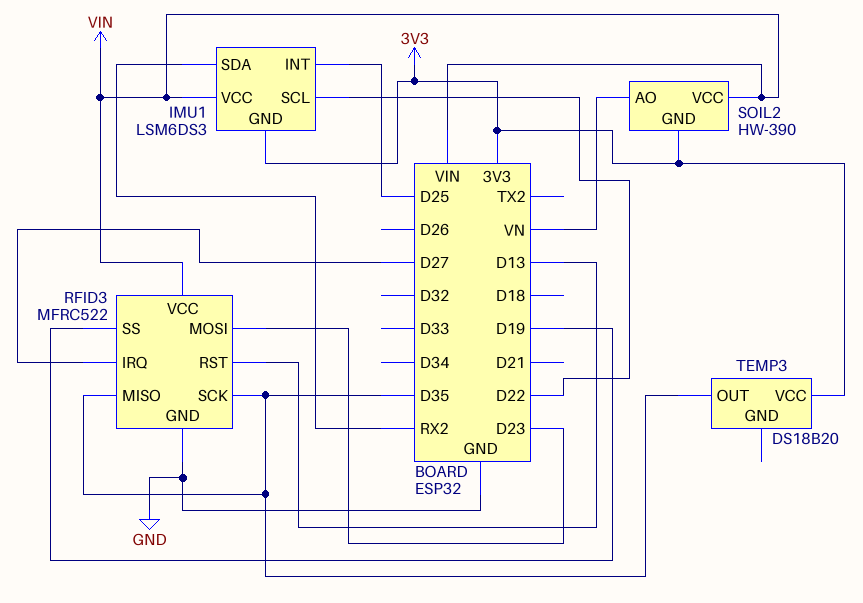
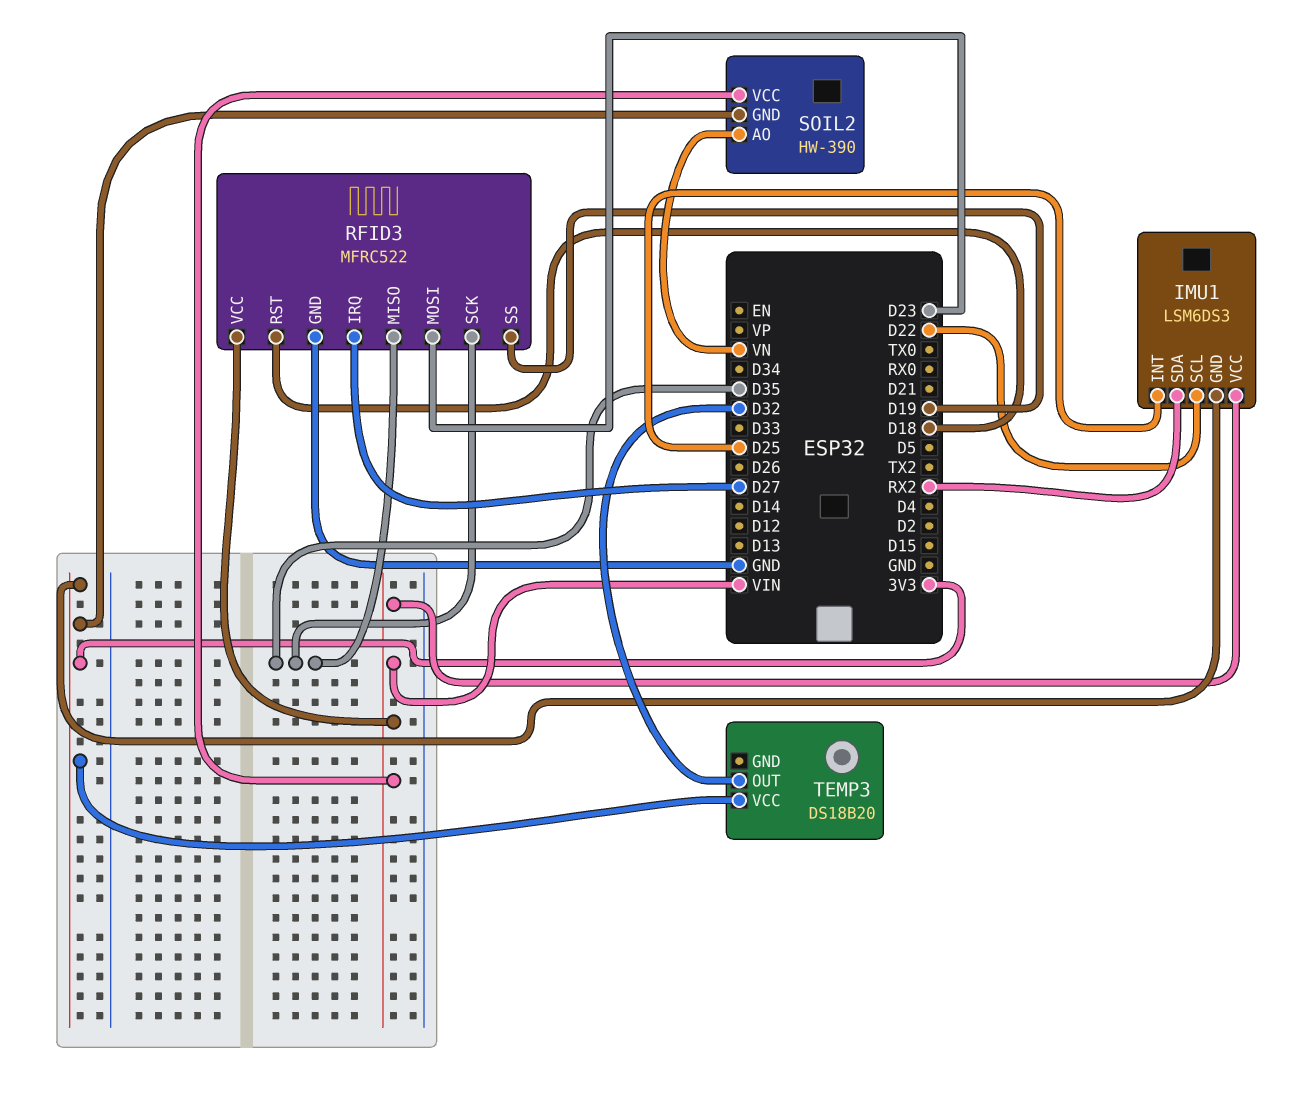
RFID3 pin RST: D13 -> D18
TEMP3 pin OUT: D35 -> D32

